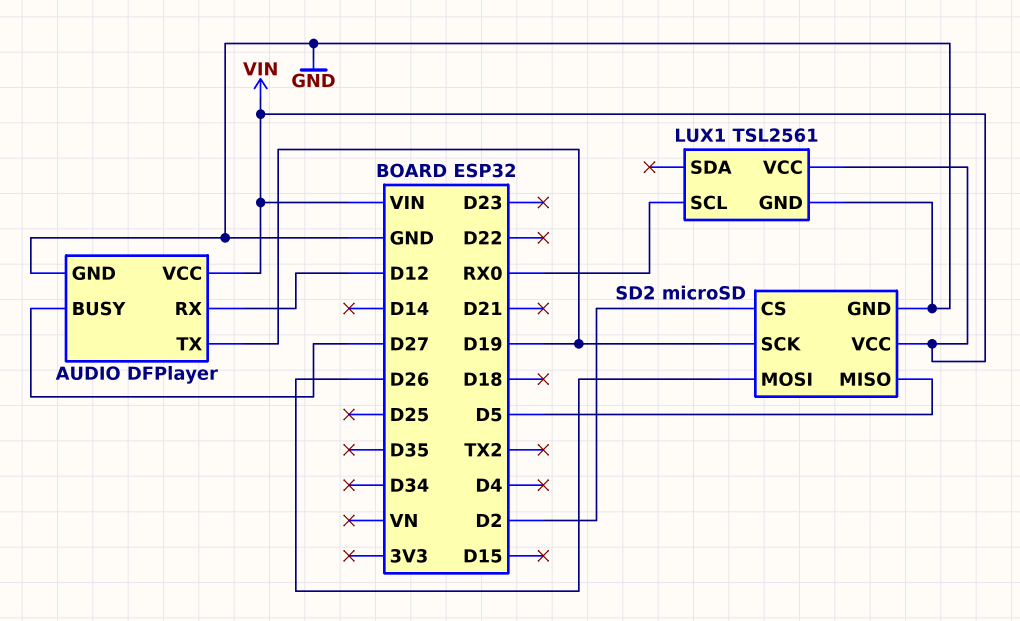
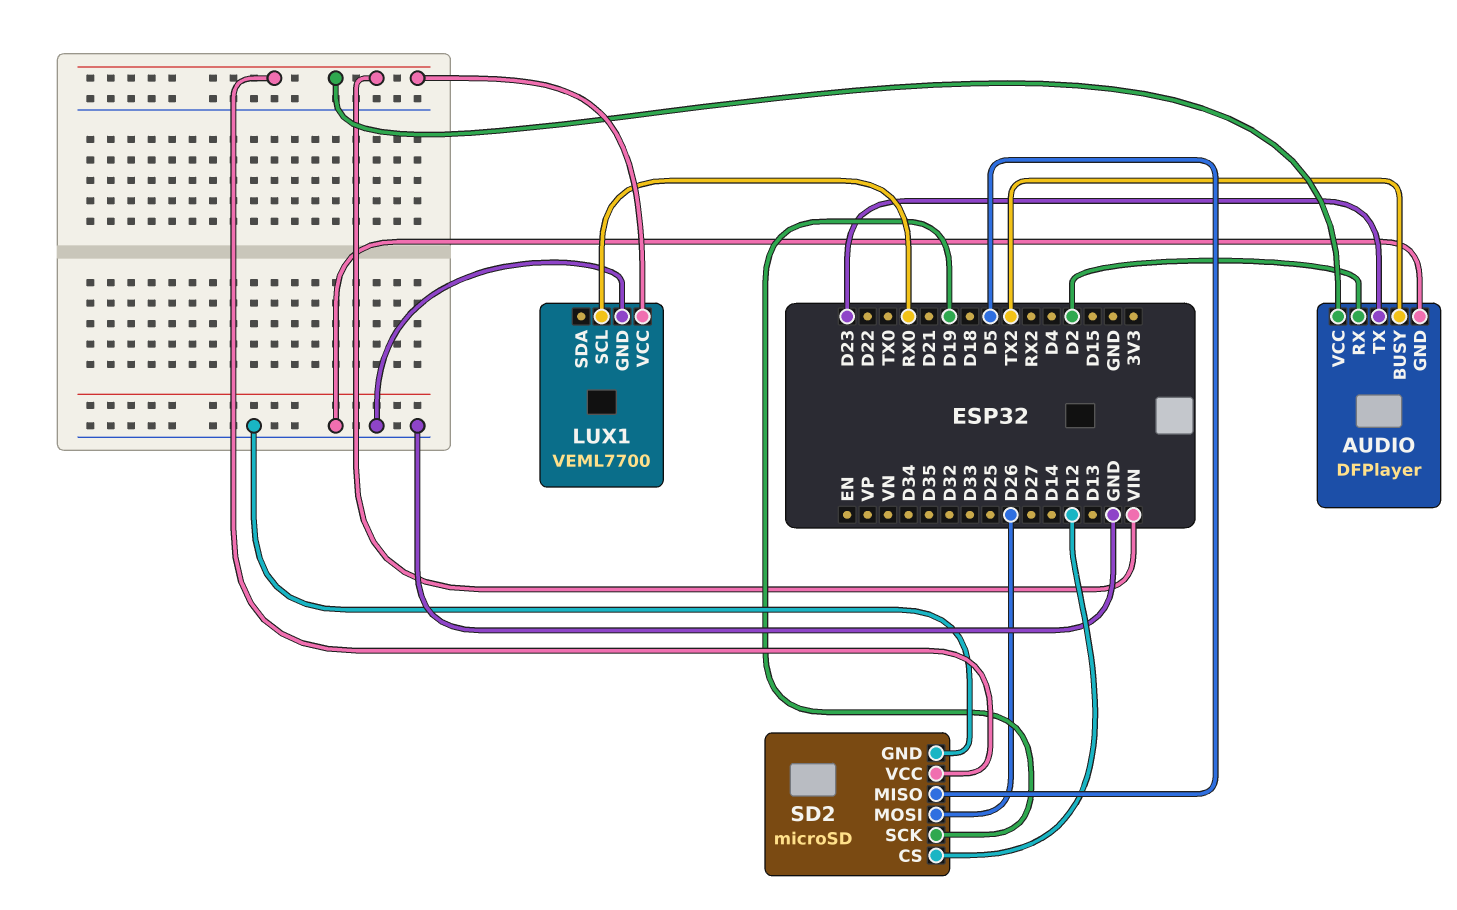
AUDIO pin BUSY: D27 -> TX2
AUDIO pin RX: D12 -> D2
AUDIO pin TX: D19 -> D23
LUX1: TSL2561 -> VEML7700
SD2 pin CS: D2 -> D12

